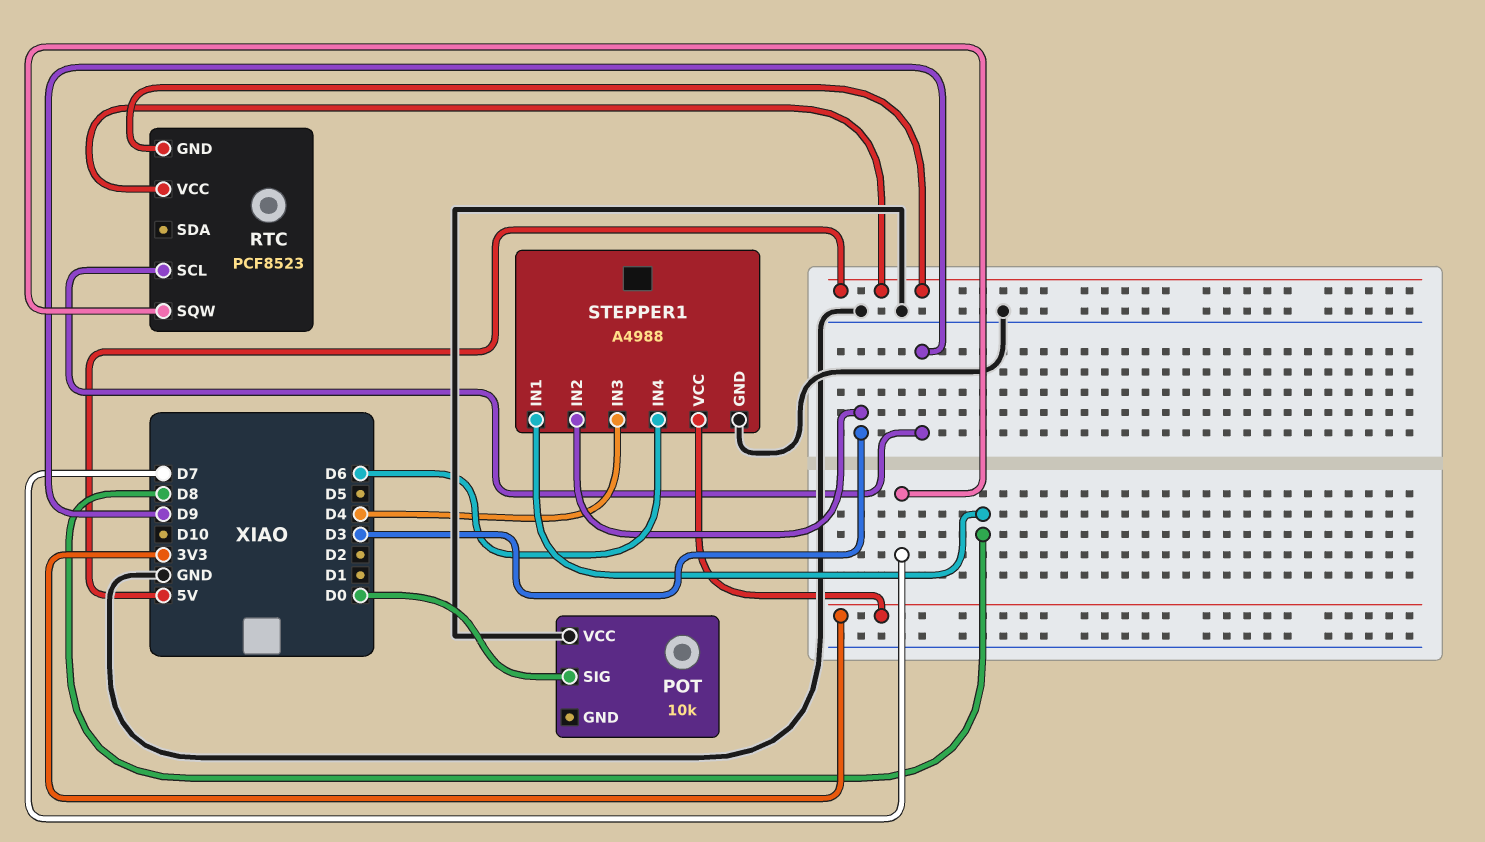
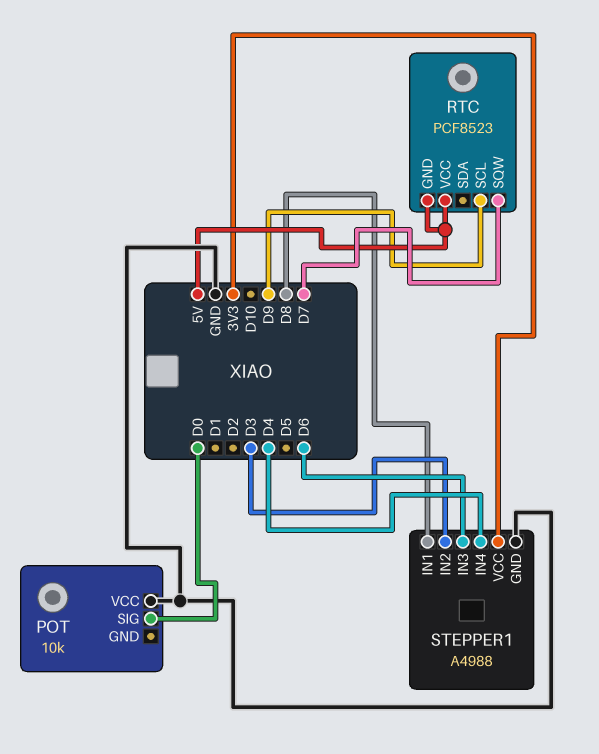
STEPPER1 pin IN3: D4 -> D6
STEPPER1 pin IN4: D6 -> D4

